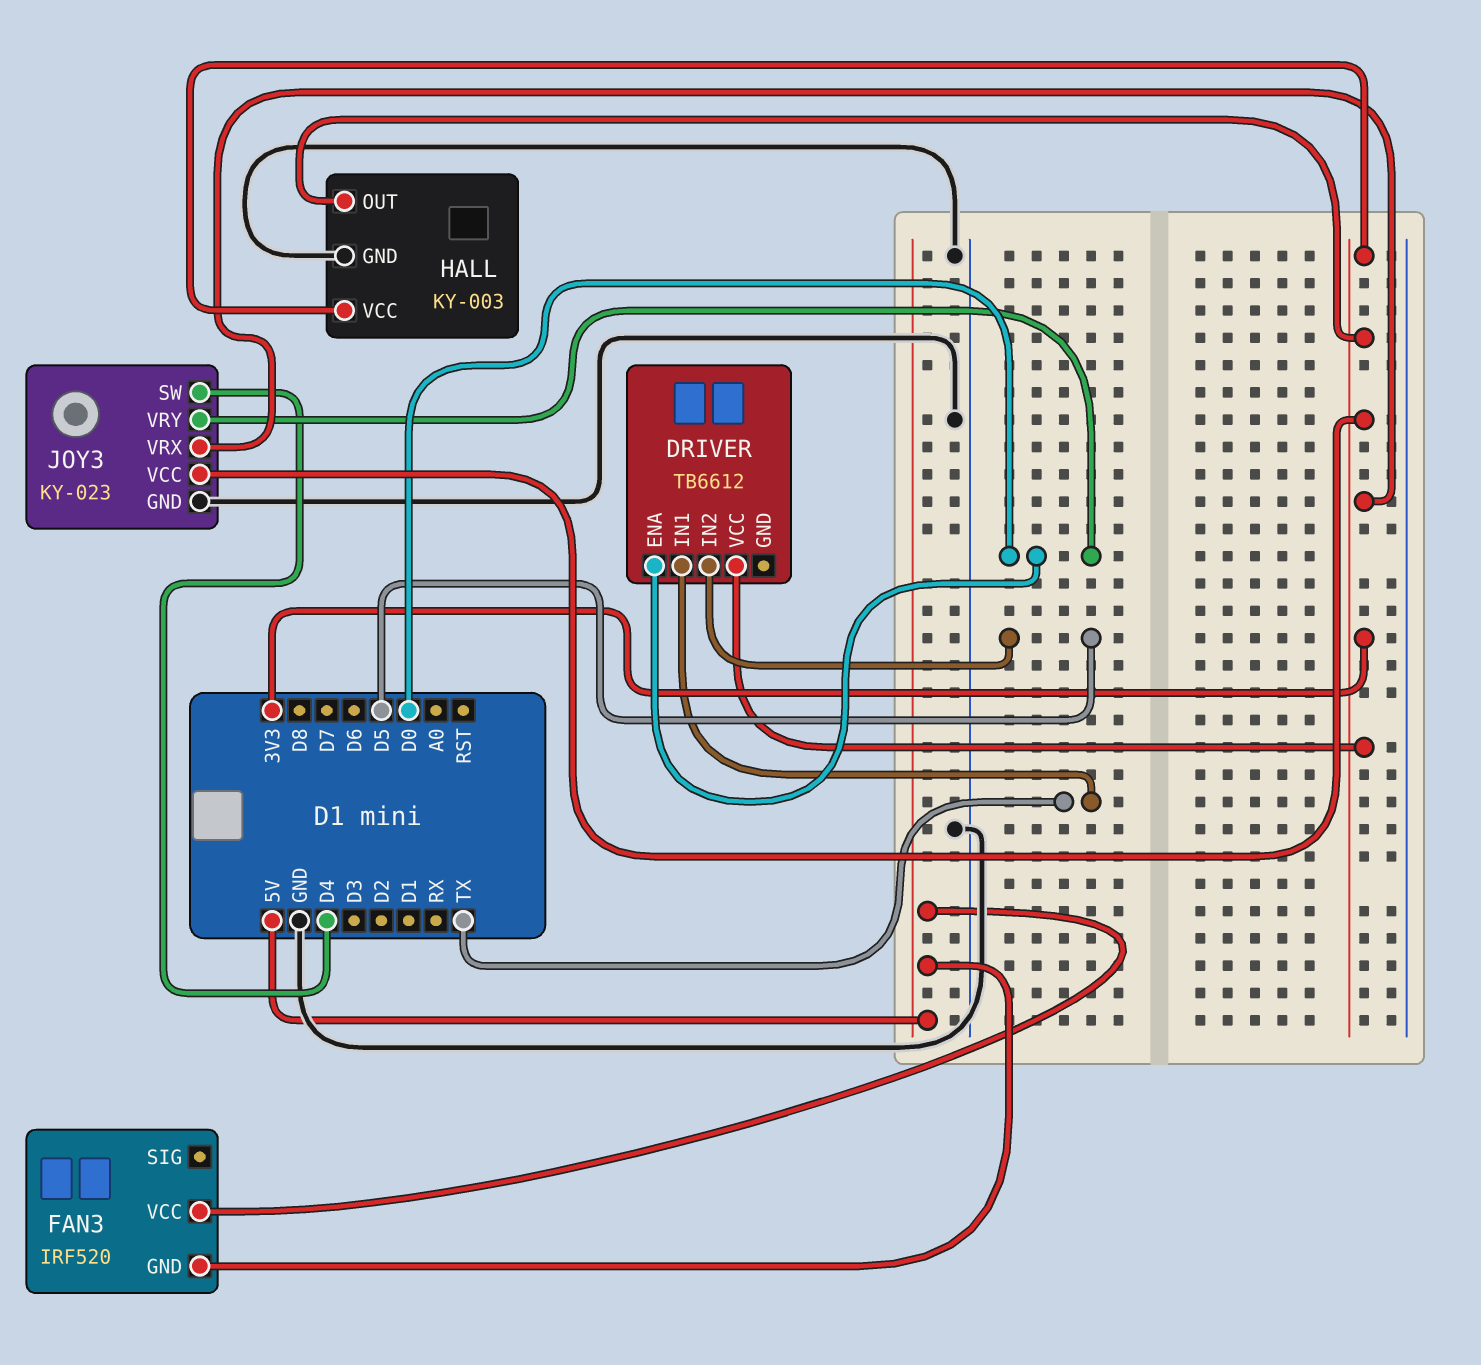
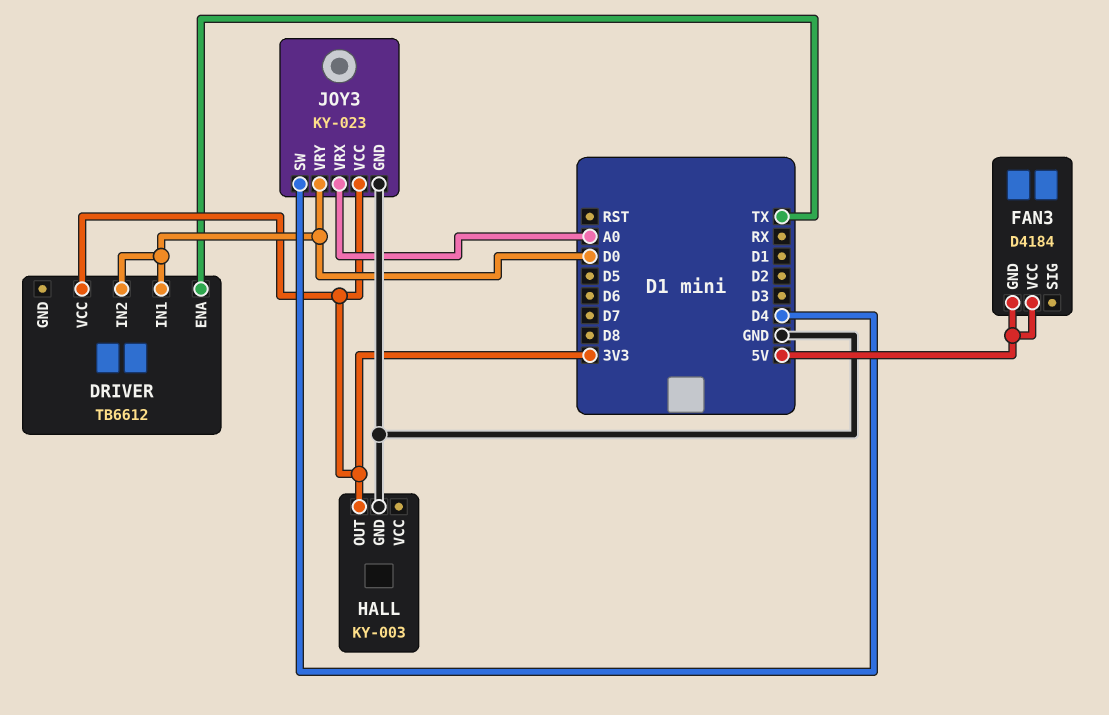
DRIVER pin ENA: D0 -> TX
DRIVER pin IN1: TX -> D0
DRIVER pin IN2: D5 -> D0
FAN3: IRF520 -> D4184
HALL pin VCC: 3V3 -> none
JOY3 pin VRX: 3V3 -> A0

